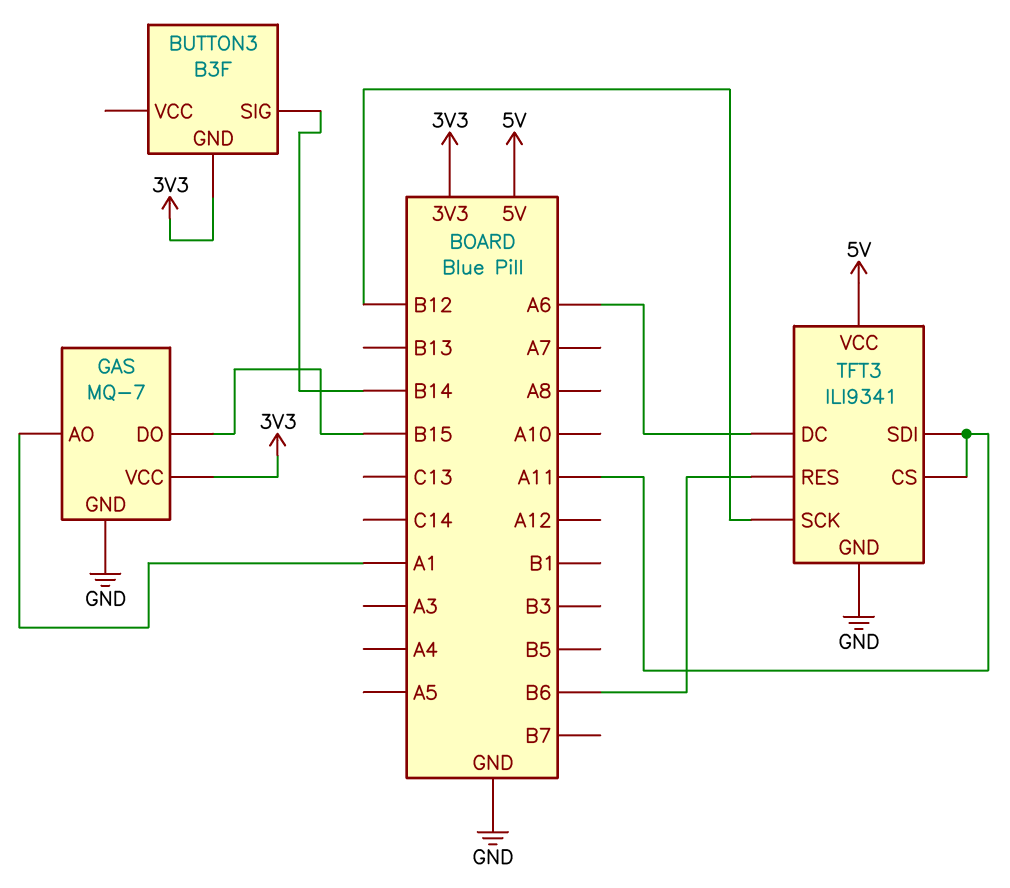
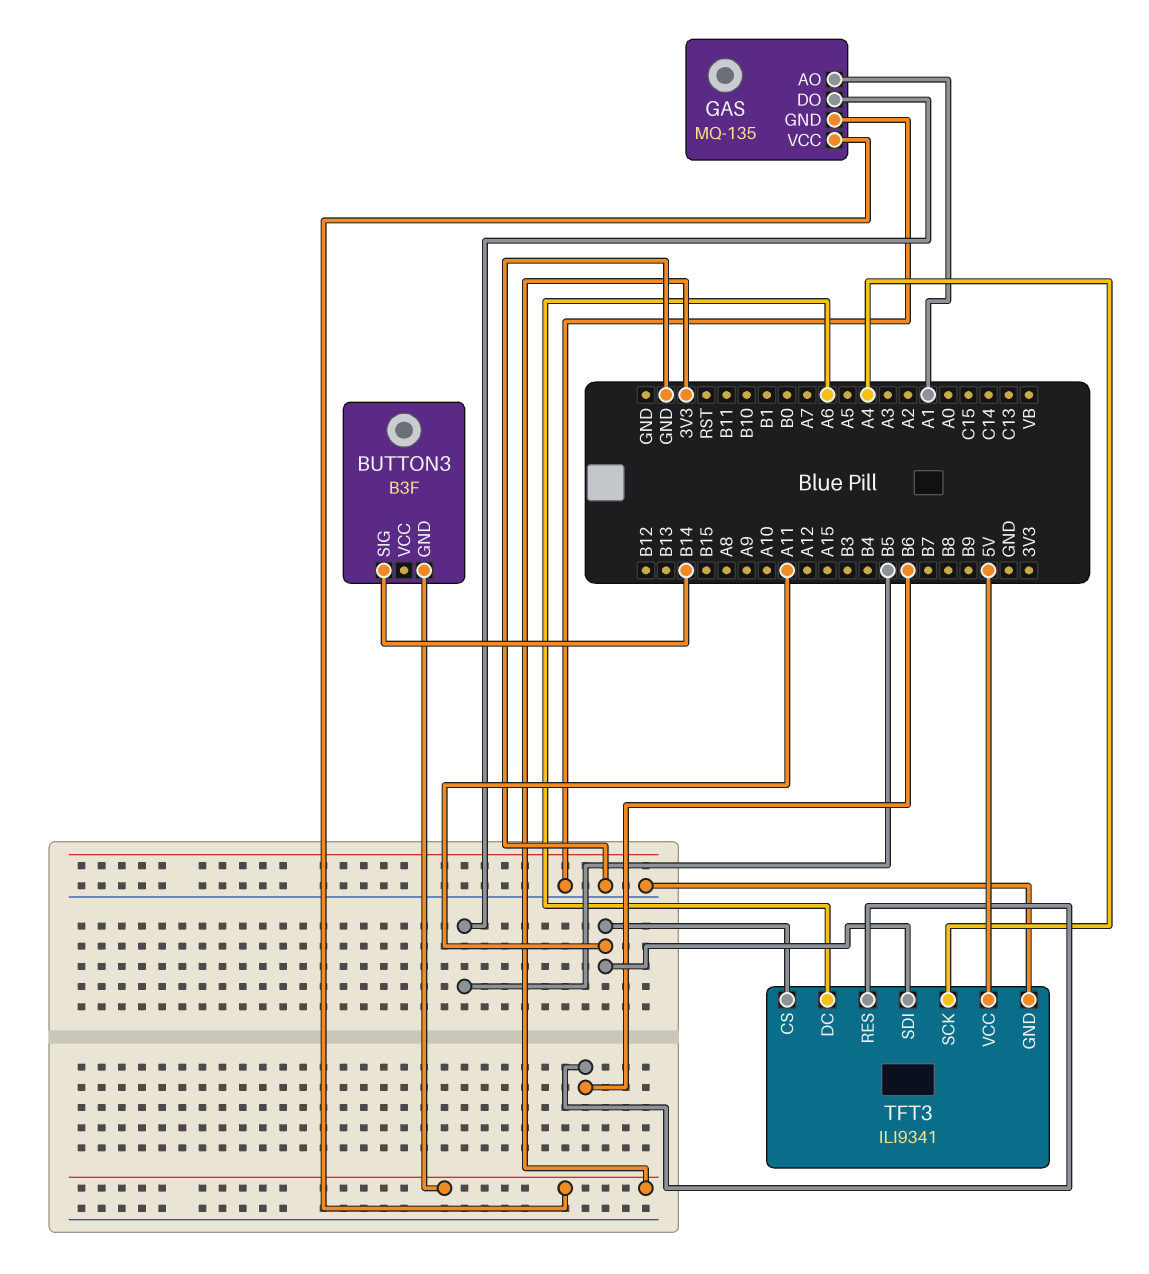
GAS: MQ-7 -> MQ-135
GAS pin DO: B15 -> B5
TFT3 pin SCK: B12 -> A4

